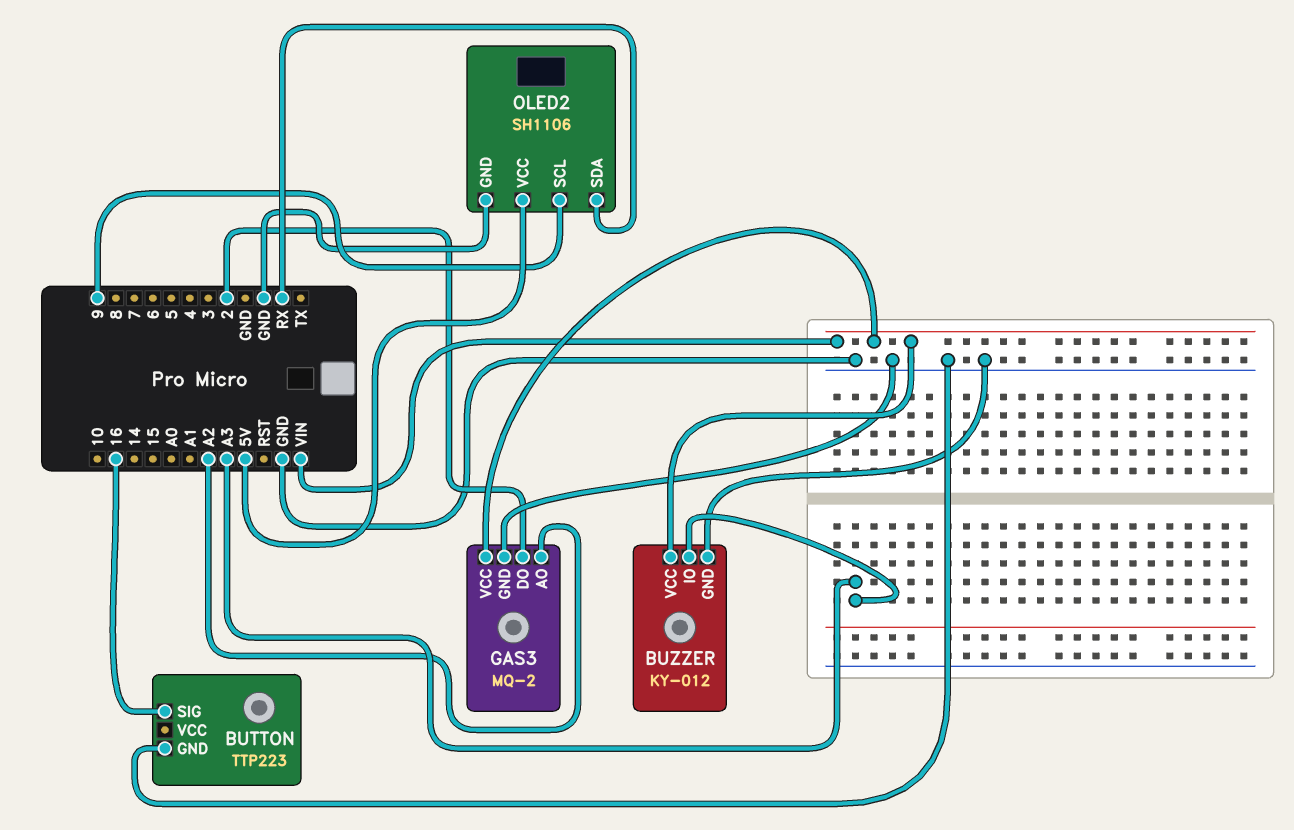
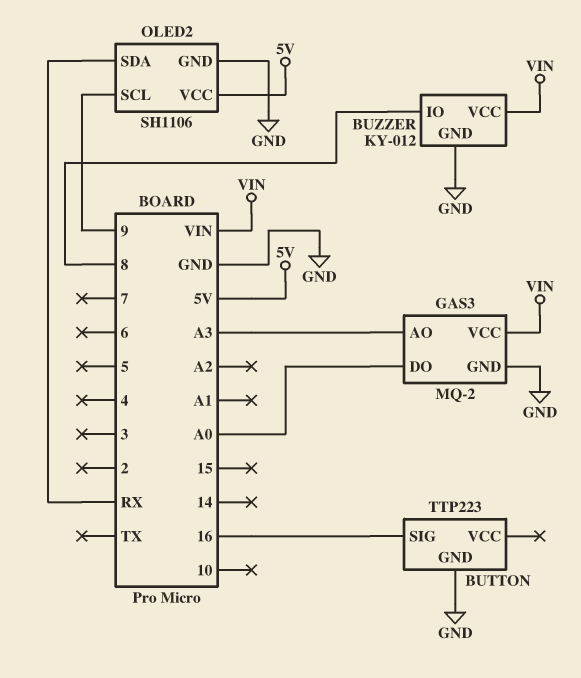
BUZZER pin IO: A3 -> 8
GAS3 pin AO: A2 -> A3
GAS3 pin DO: 2 -> A0

